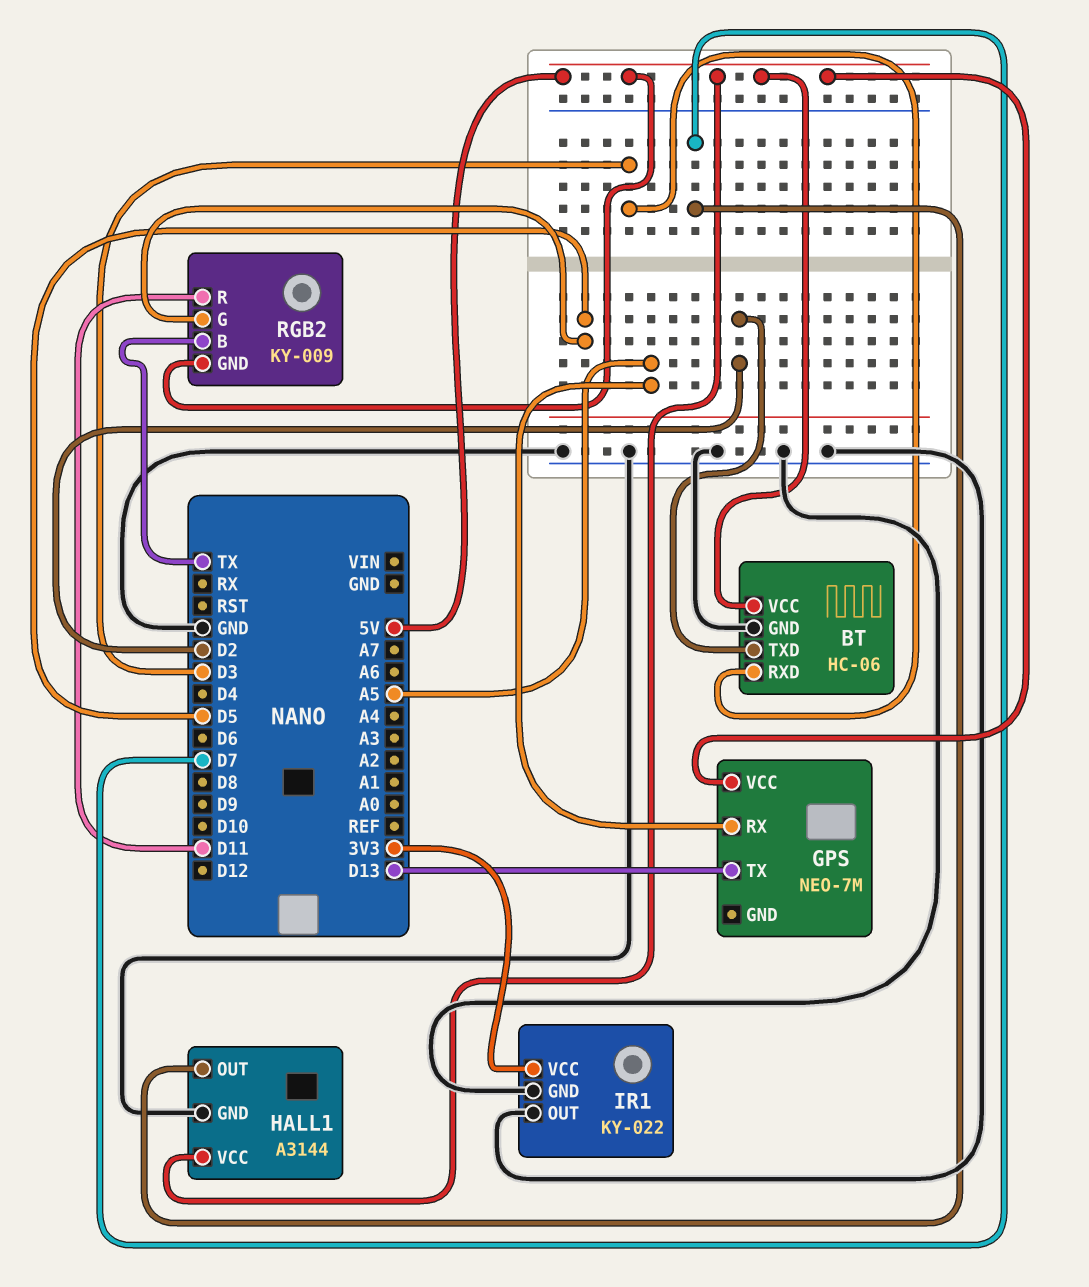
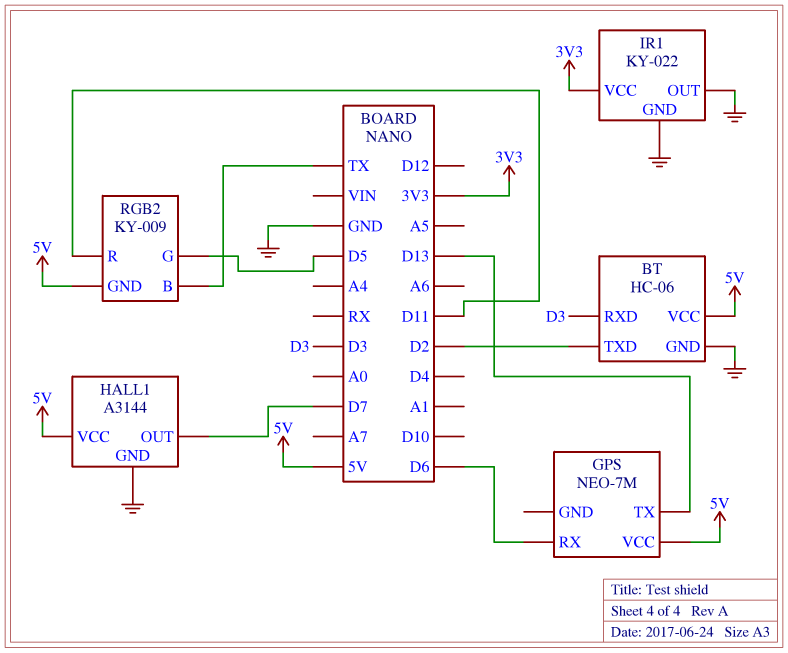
GPS pin RX: A5 -> D6

